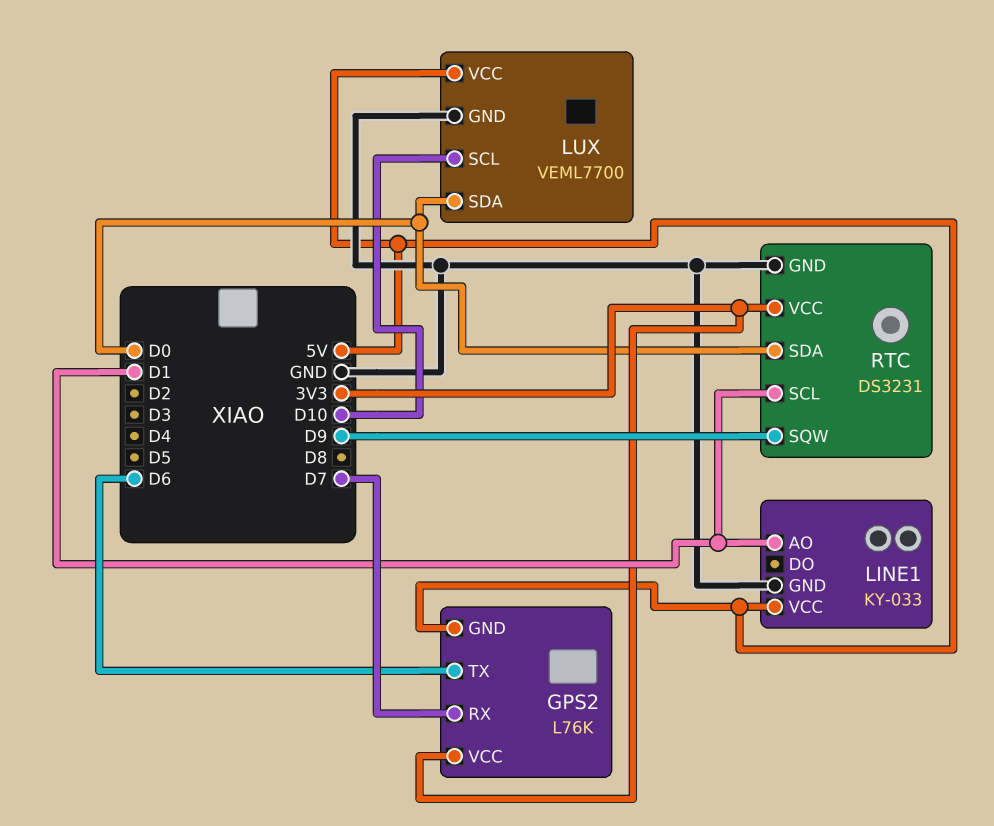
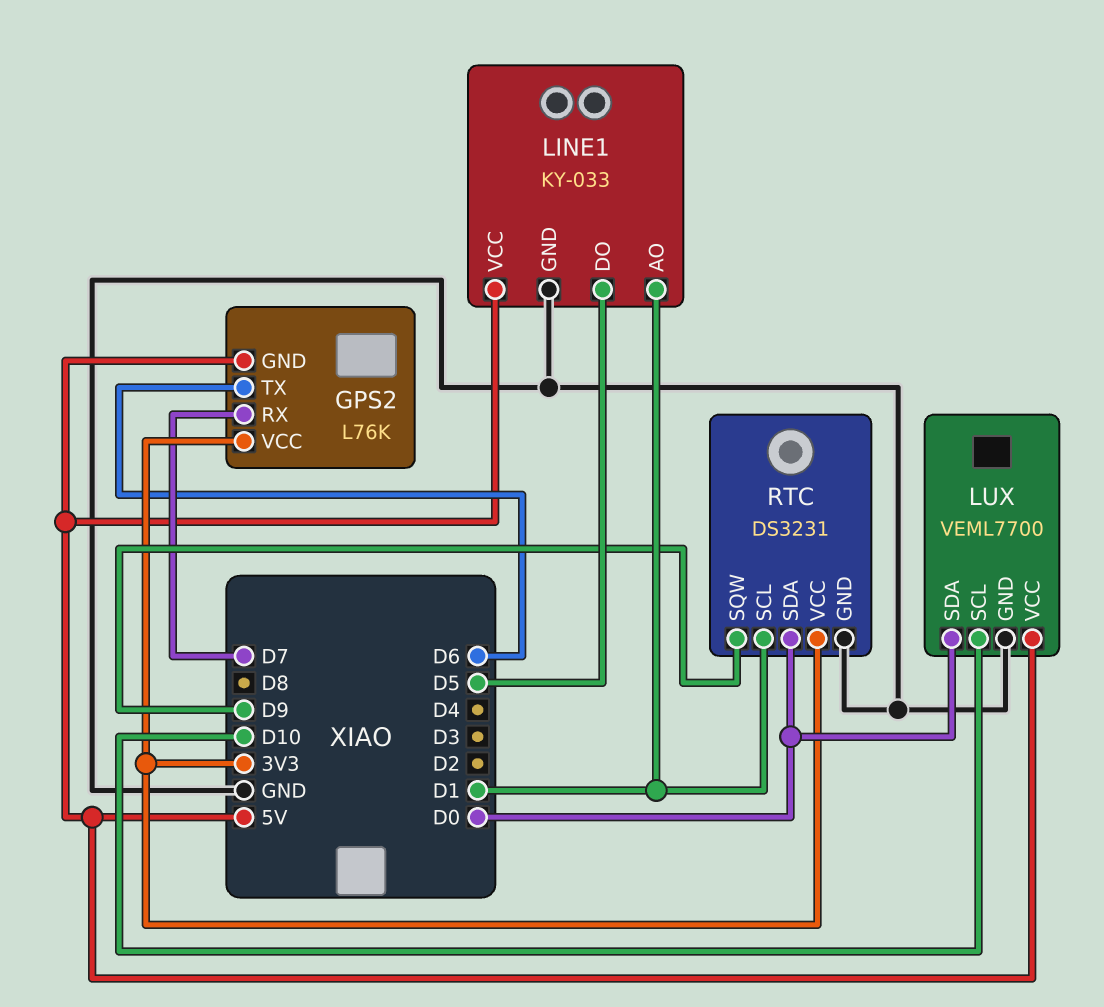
LINE1 pin DO: none -> D5

